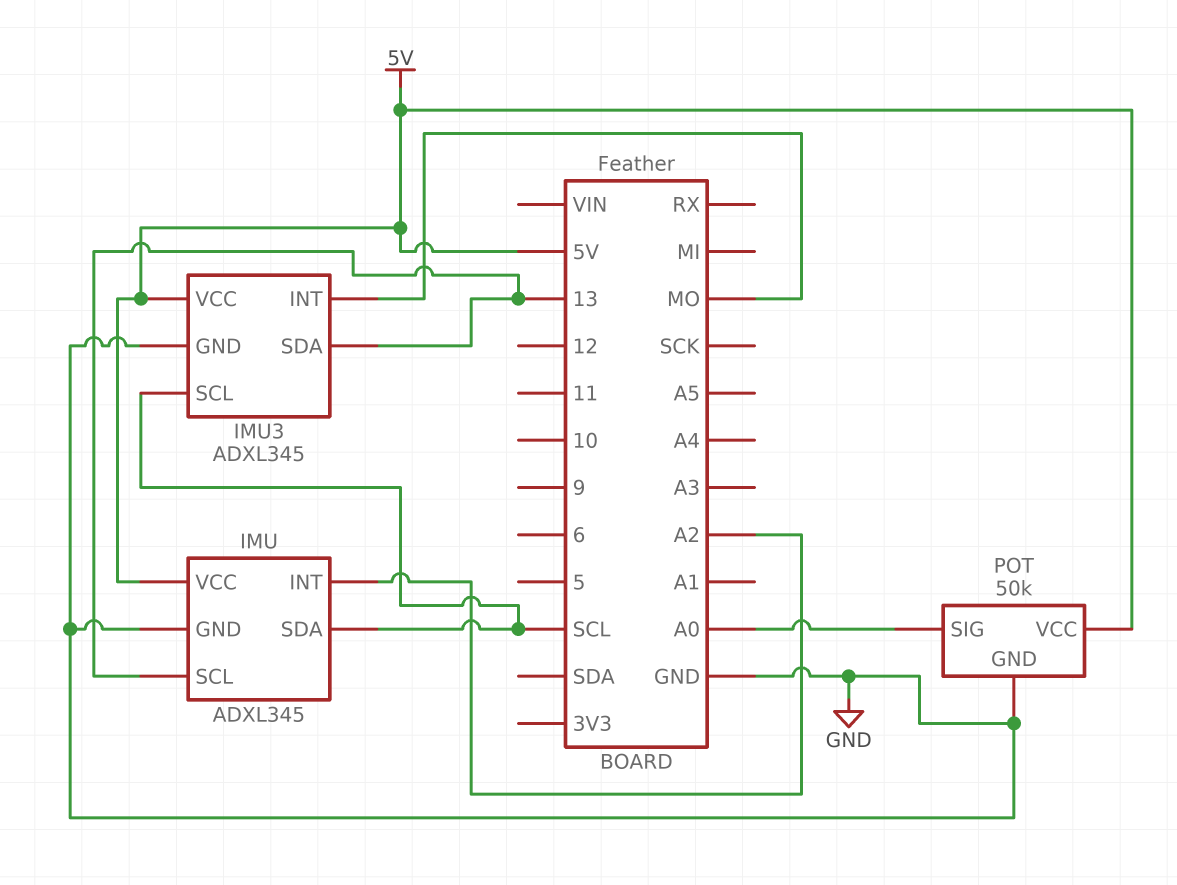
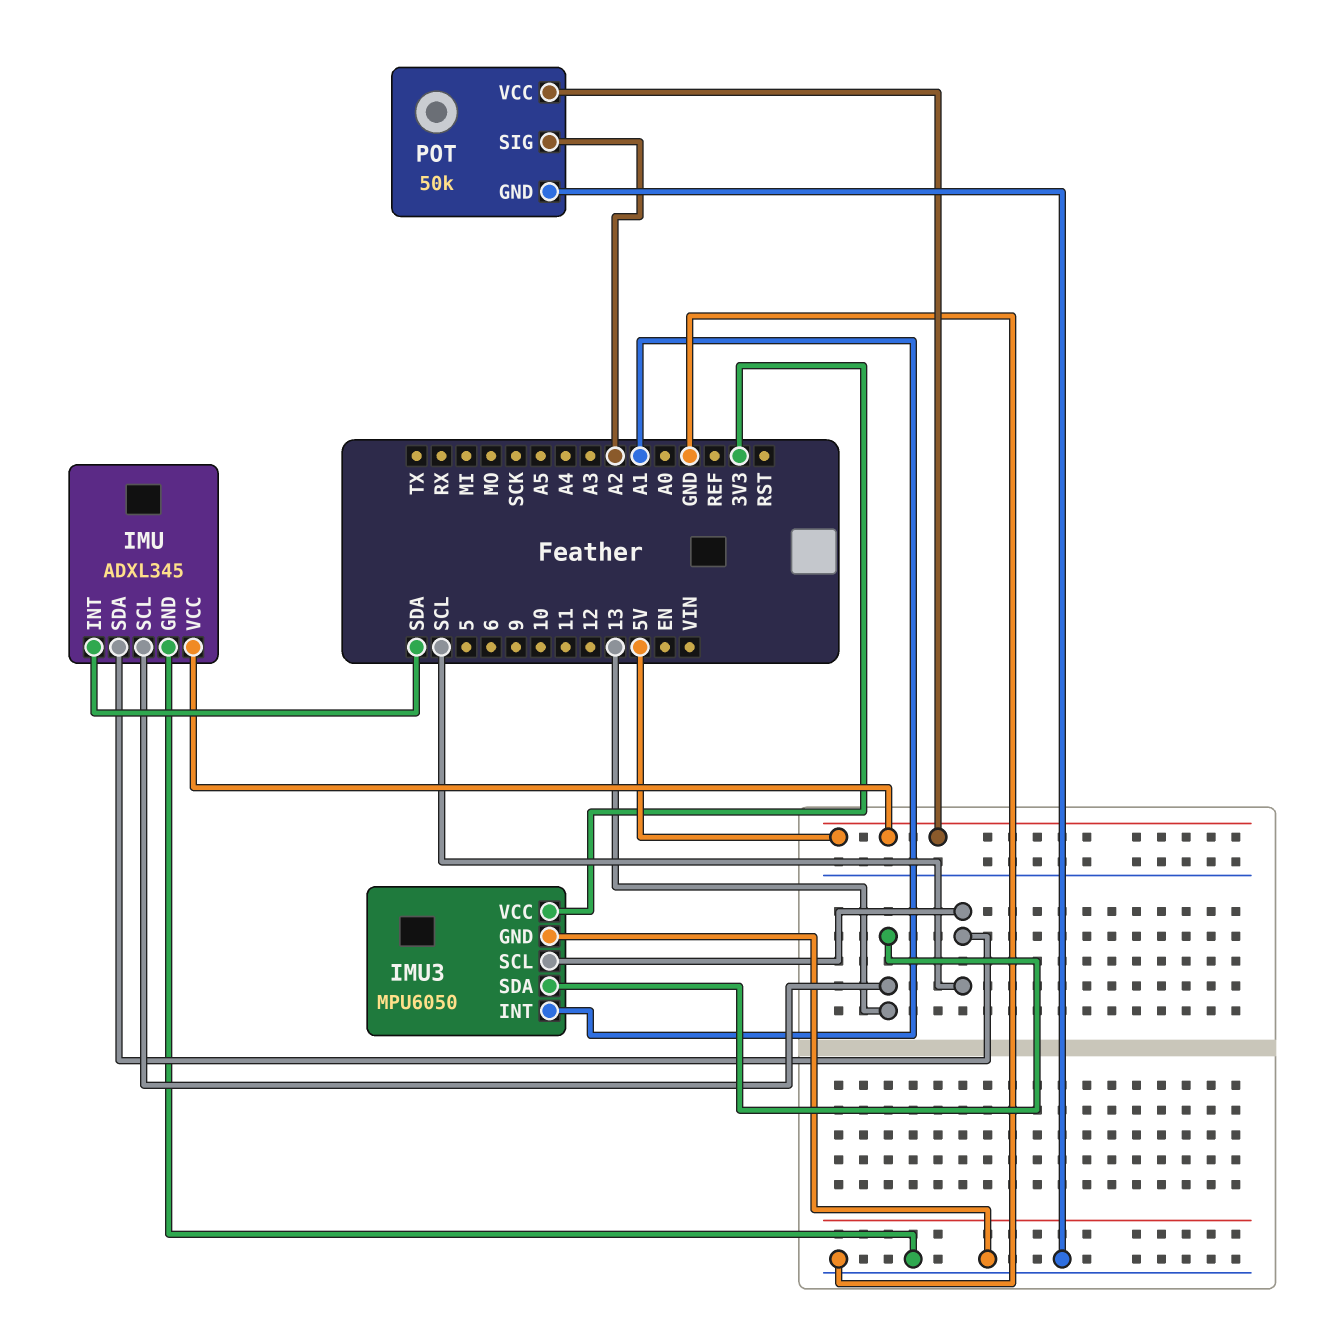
IMU pin INT: A2 -> SDA
IMU3: ADXL345 -> MPU6050
IMU3 pin INT: MO -> A1
IMU3 pin VCC: 5V -> 3V3
POT pin SIG: A0 -> A2

